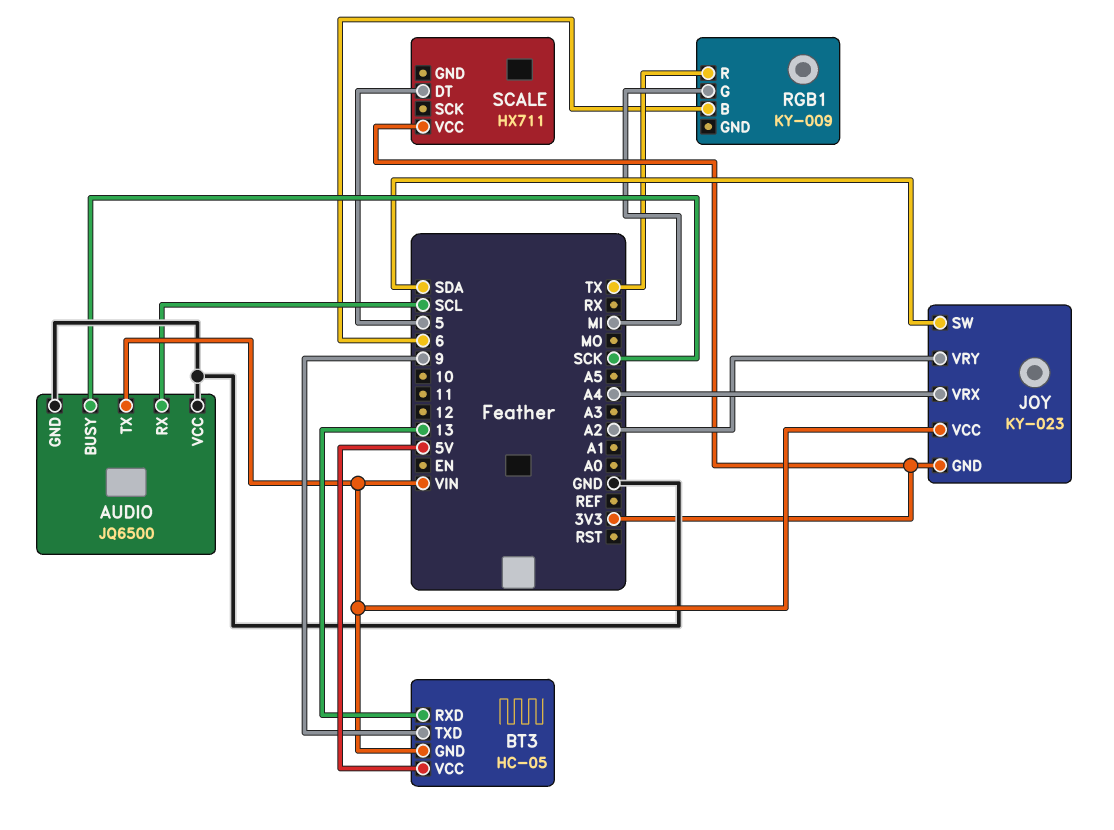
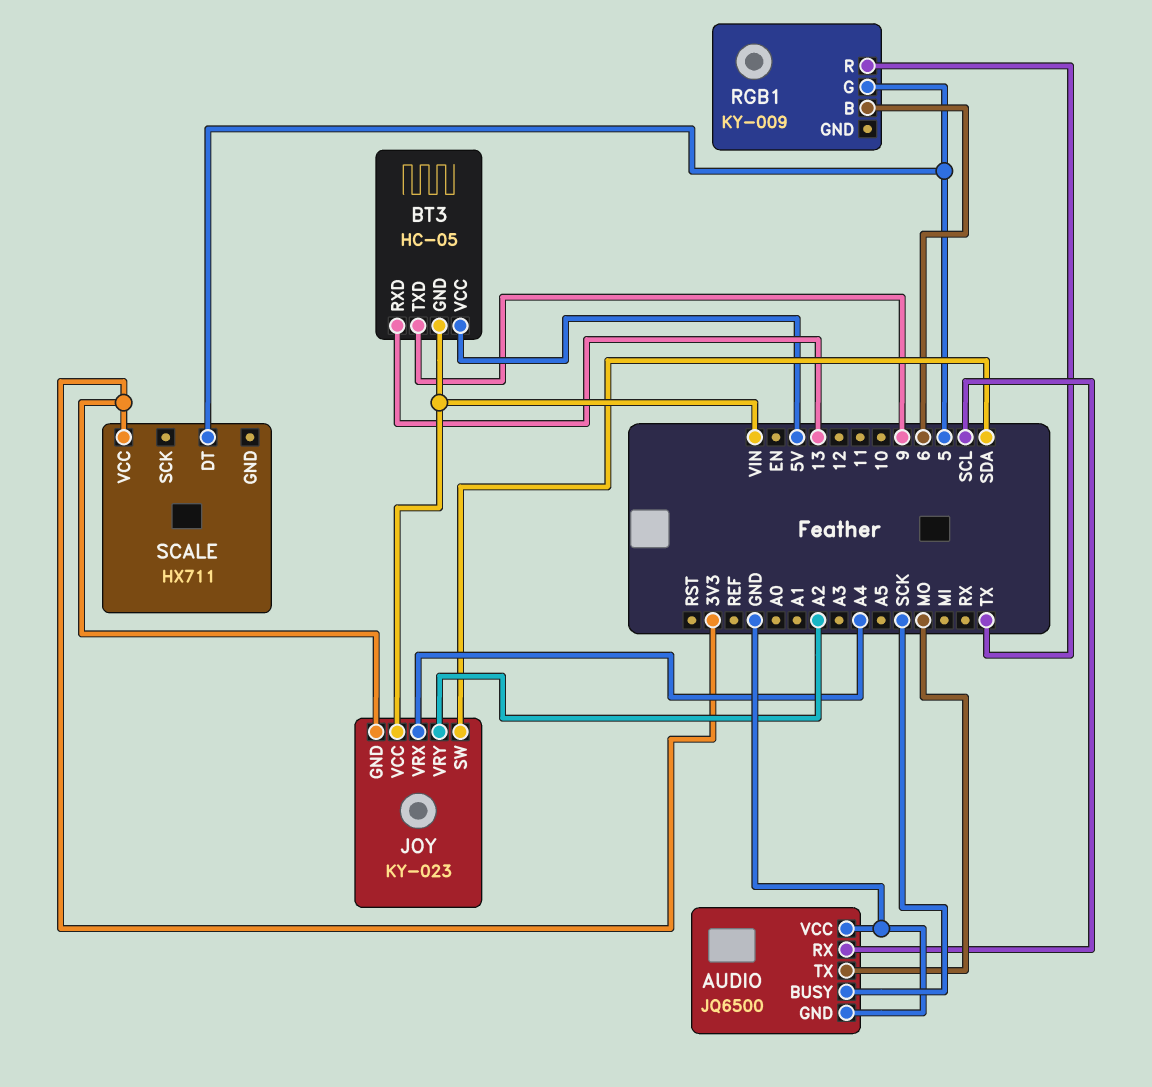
AUDIO pin TX: VIN -> MO
RGB1 pin G: MI -> 5

